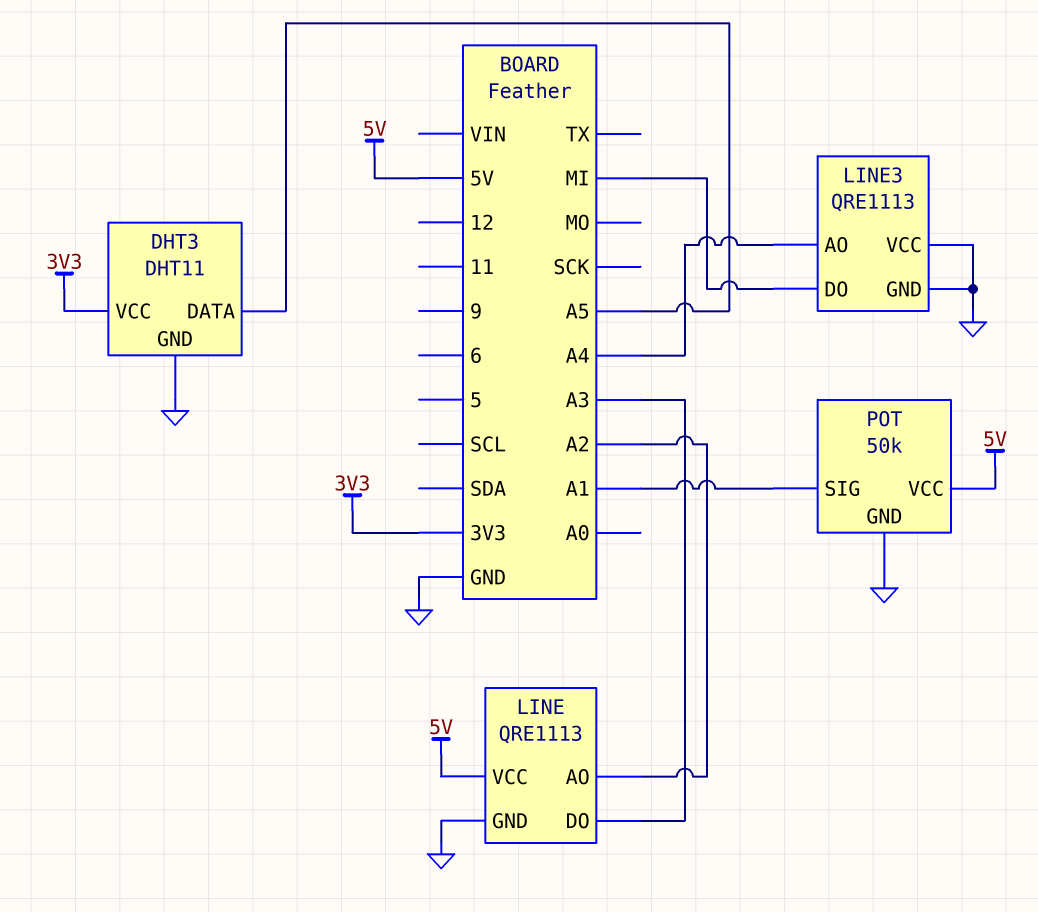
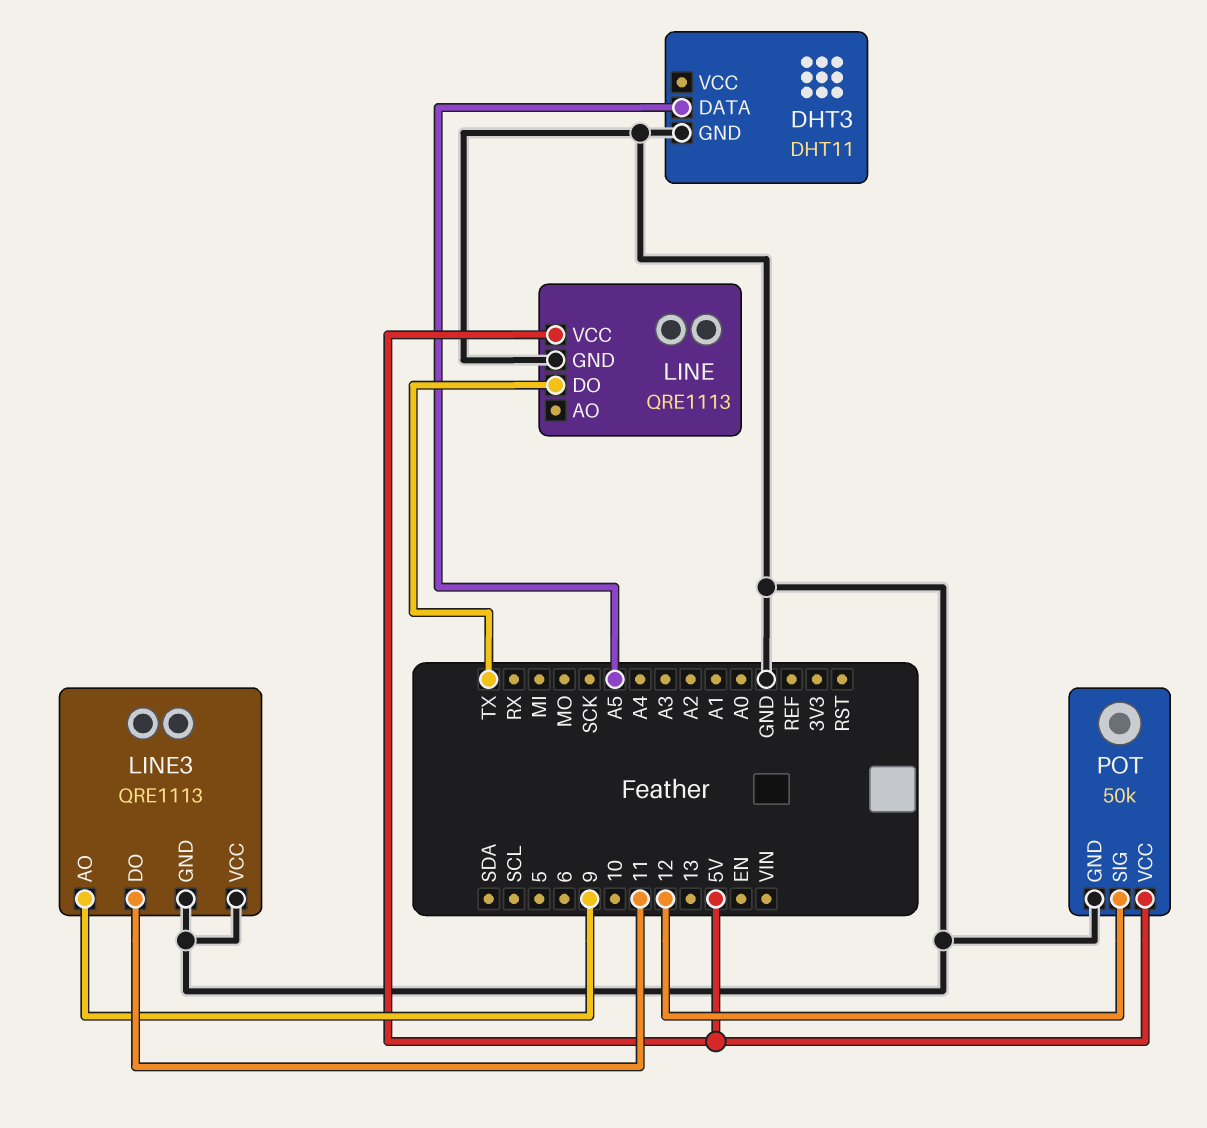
DHT3 pin VCC: 3V3 -> none
LINE pin AO: A2 -> none
LINE pin DO: A3 -> TX
LINE3 pin AO: A4 -> 9
LINE3 pin DO: MI -> 11
POT pin SIG: A1 -> 12

